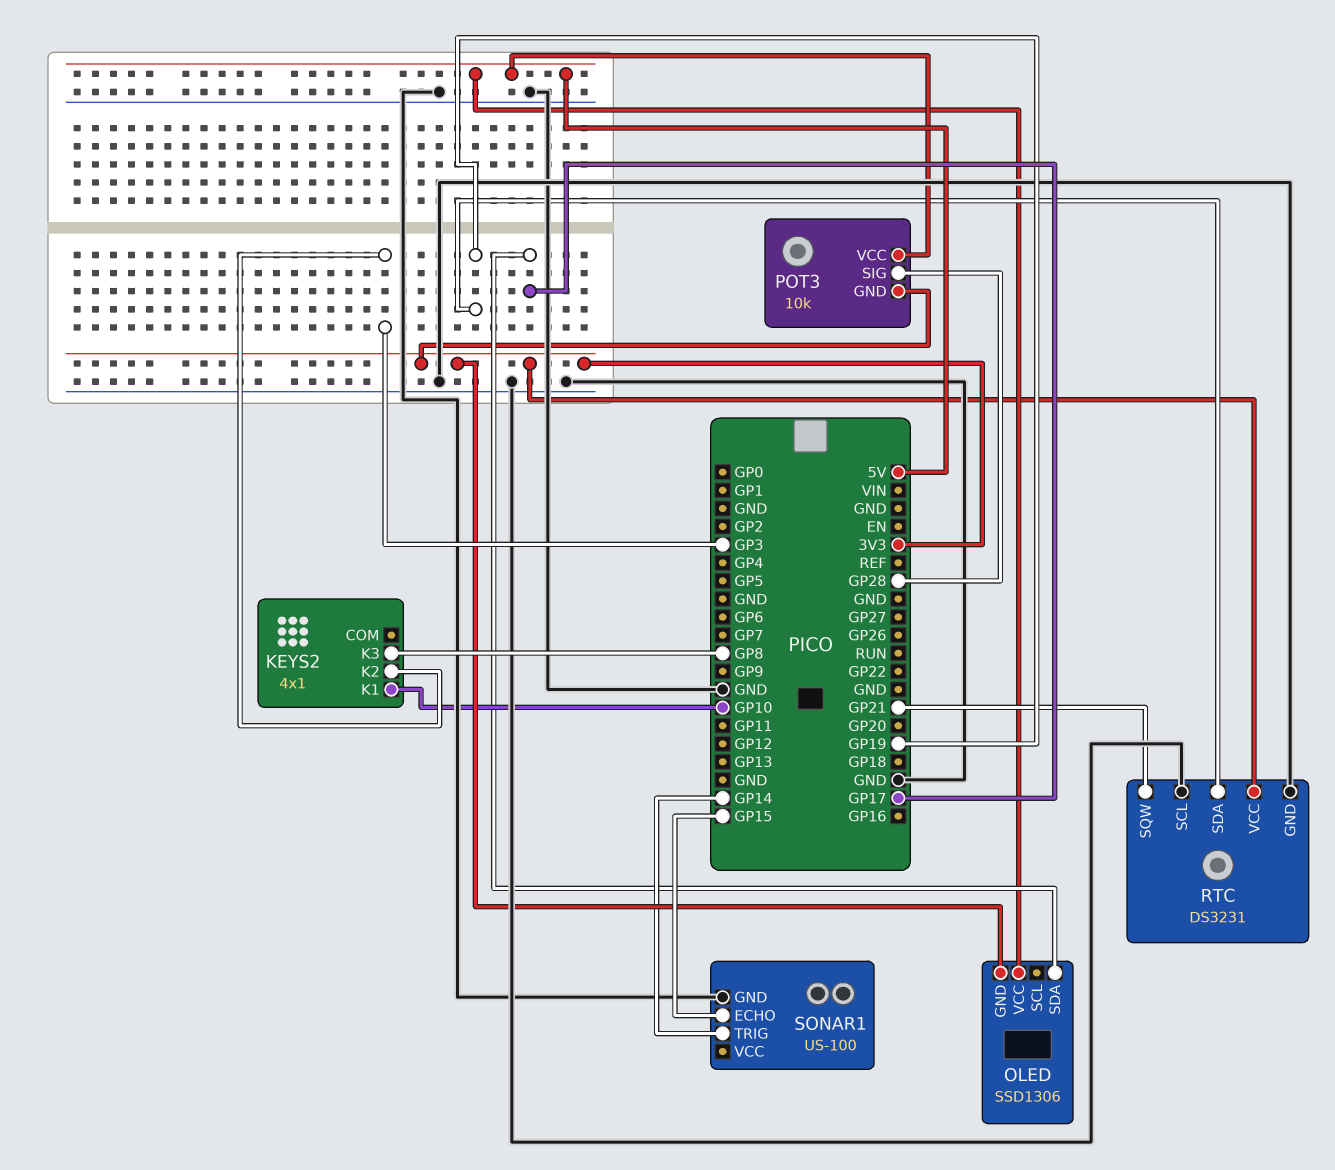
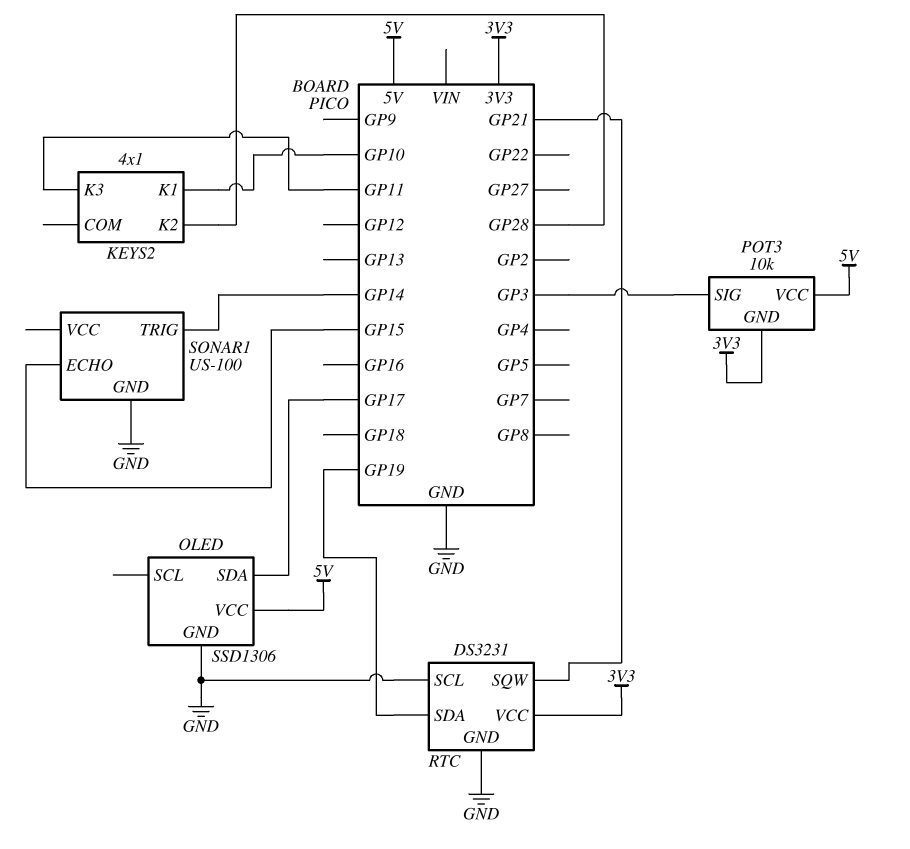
KEYS2 pin K2: GP3 -> GP28
KEYS2 pin K3: GP8 -> GP11
OLED pin GND: 3V3 -> GND
POT3 pin SIG: GP28 -> GP3

